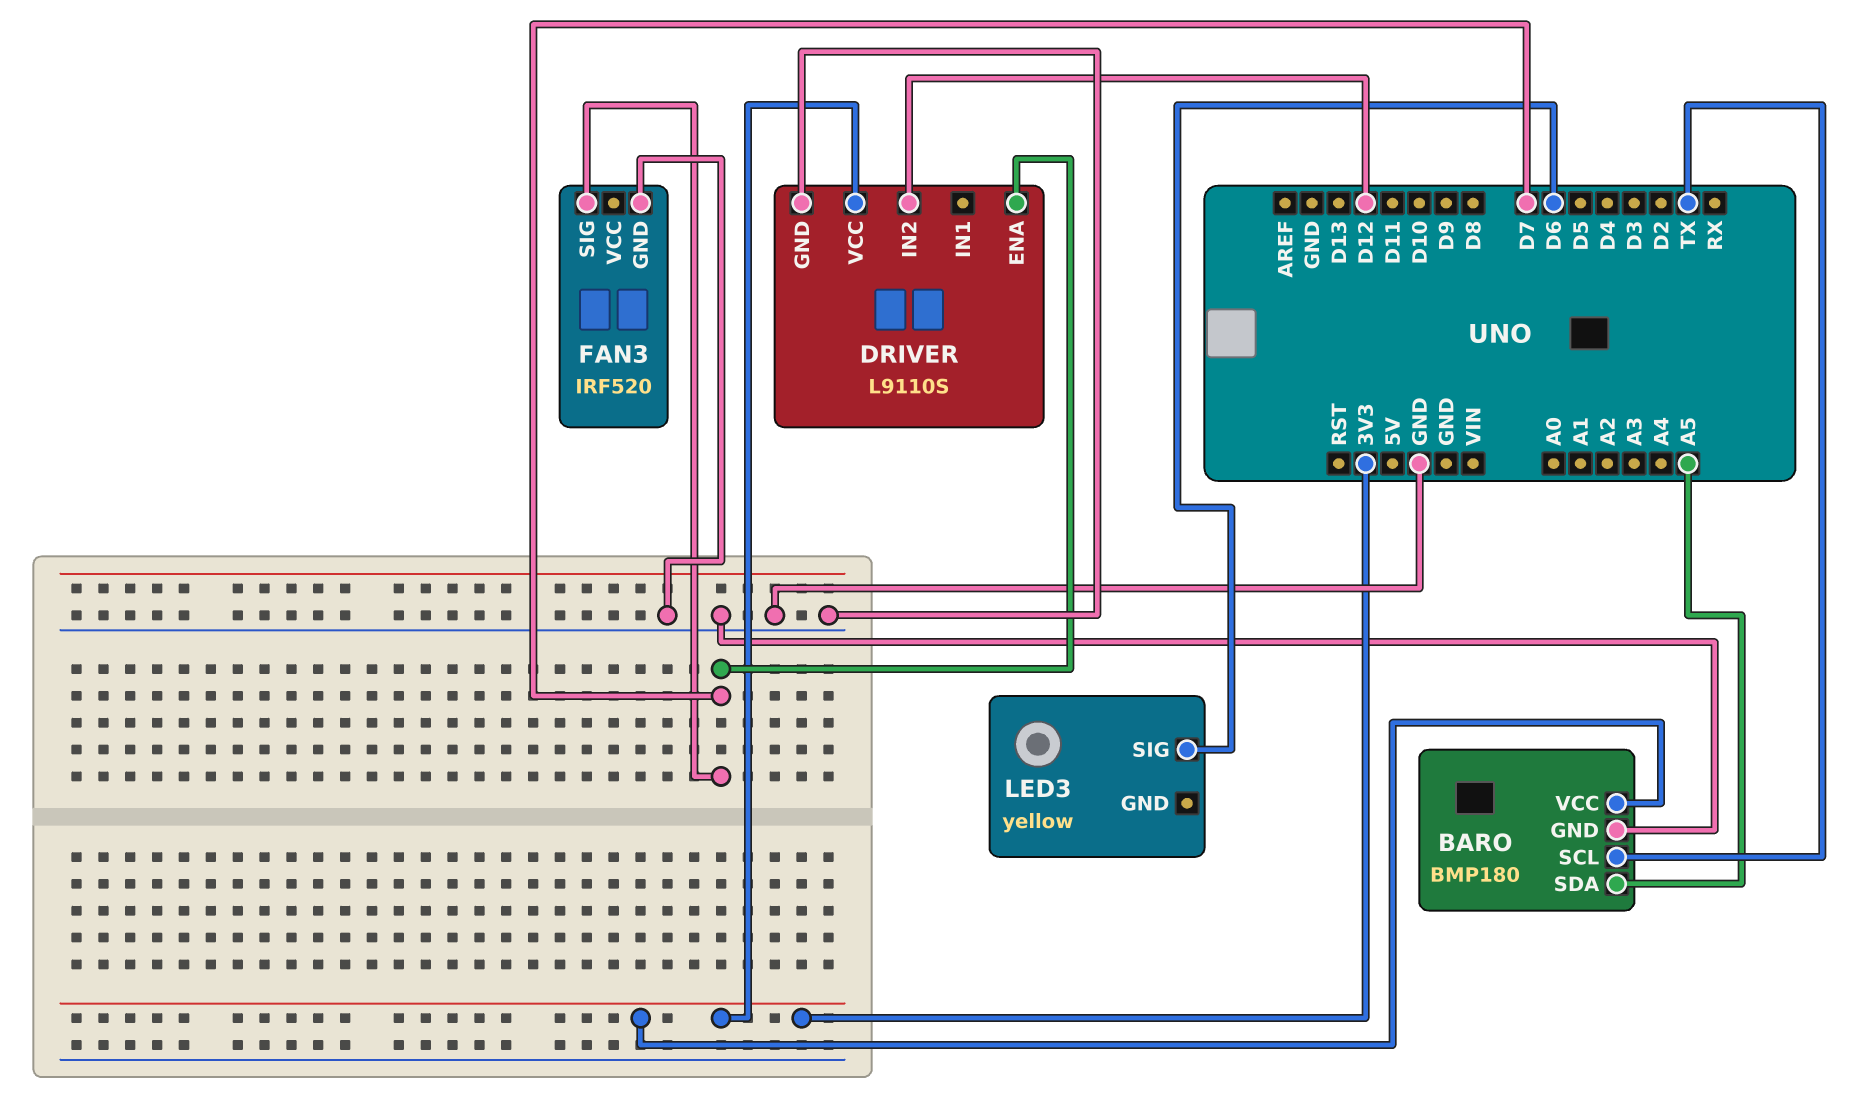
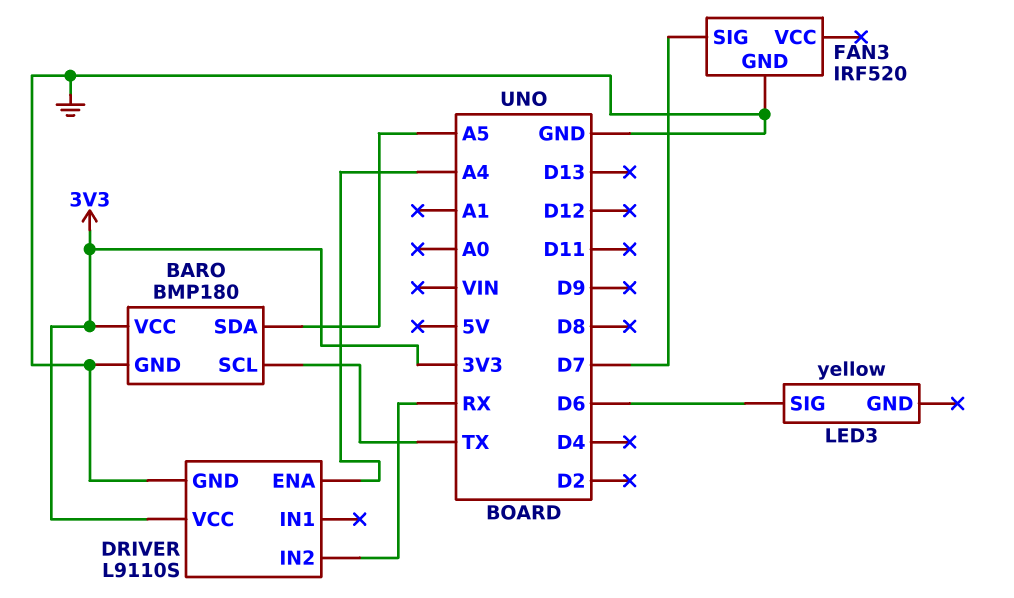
DRIVER pin ENA: D7 -> A4
DRIVER pin IN2: D12 -> RX

